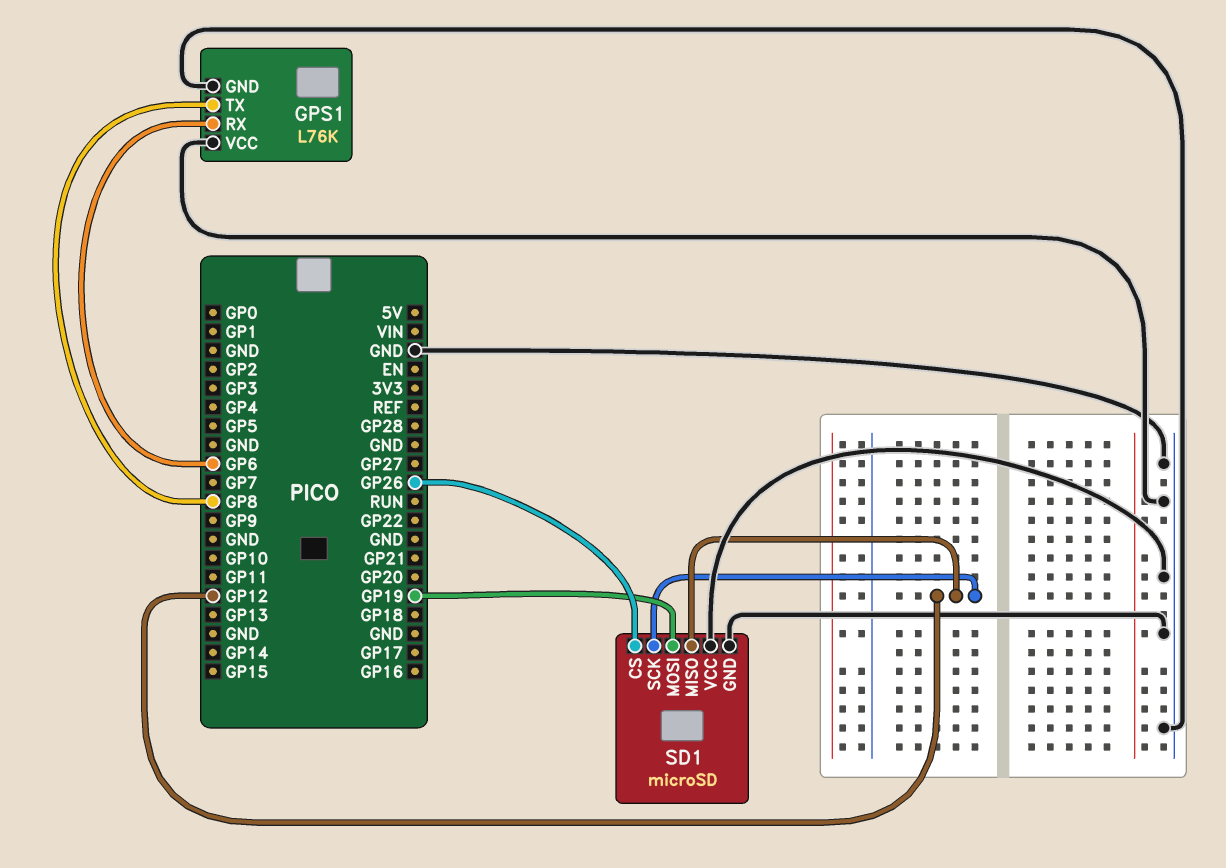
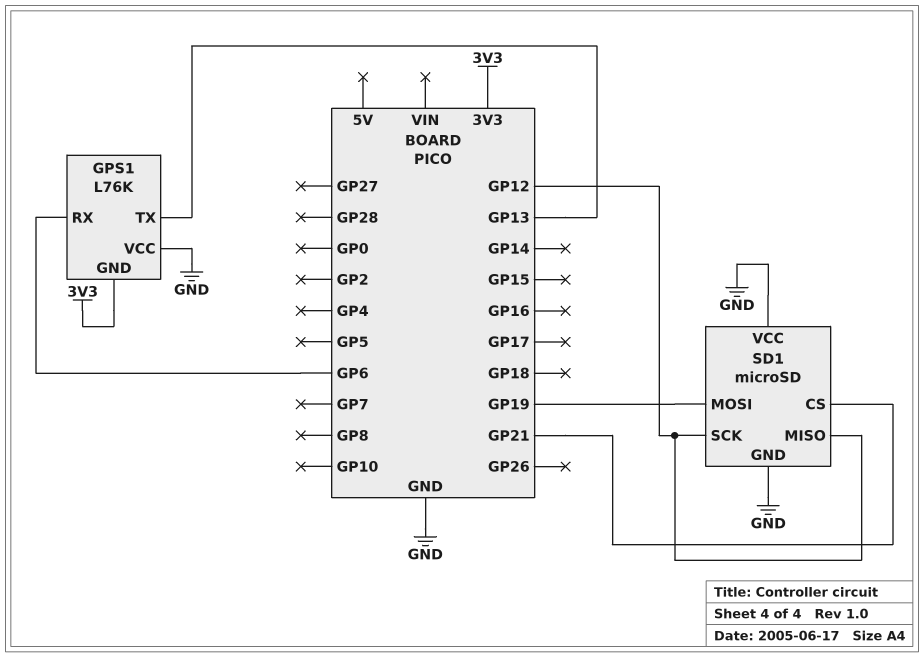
GPS1 pin GND: GND -> 3V3
GPS1 pin TX: GP8 -> GP13
SD1 pin CS: GP26 -> GP21

